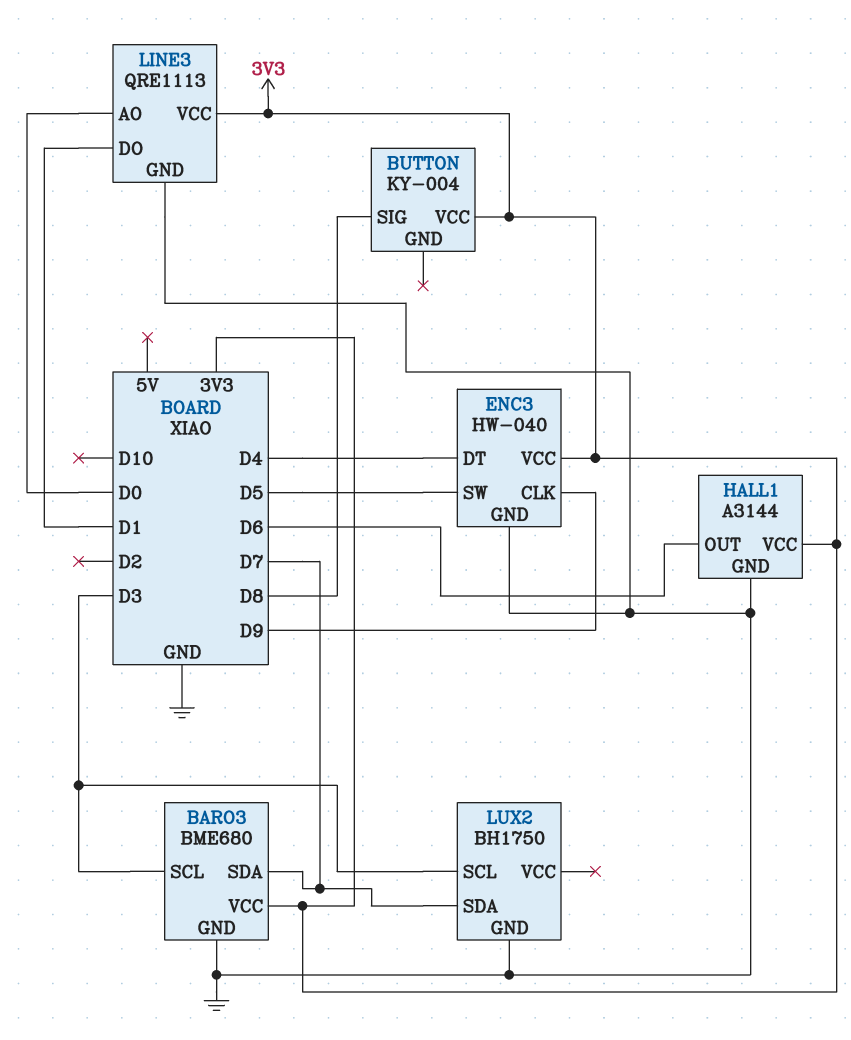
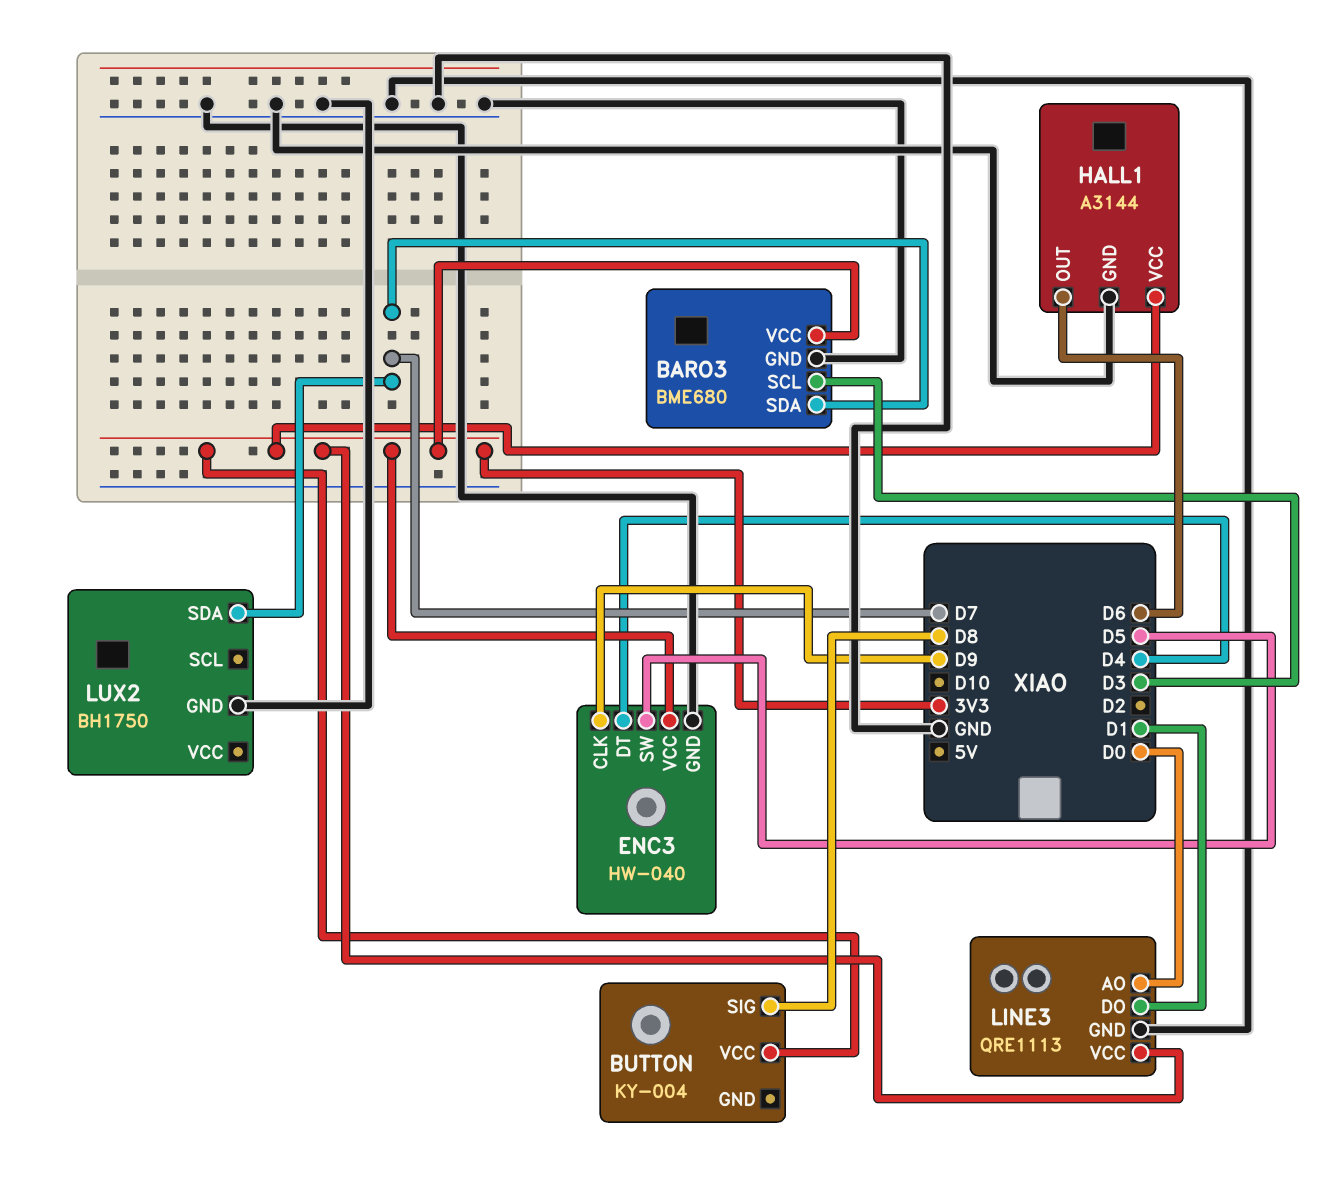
LUX2 pin SCL: D3 -> none

